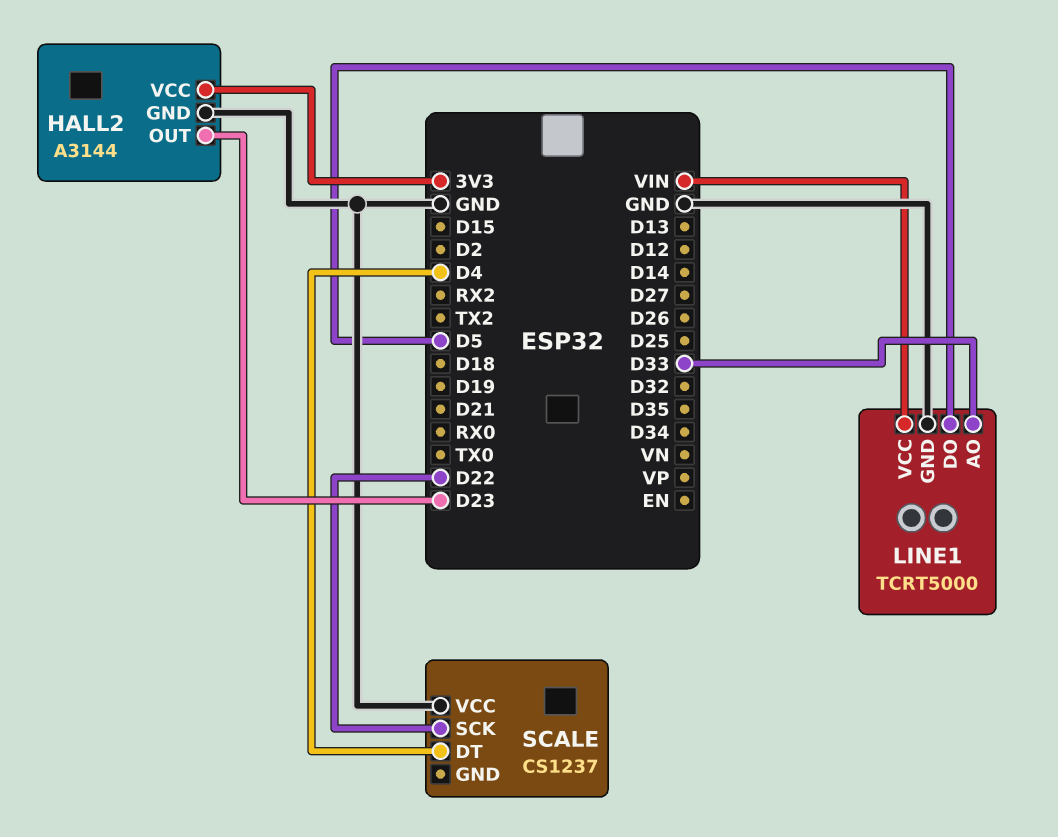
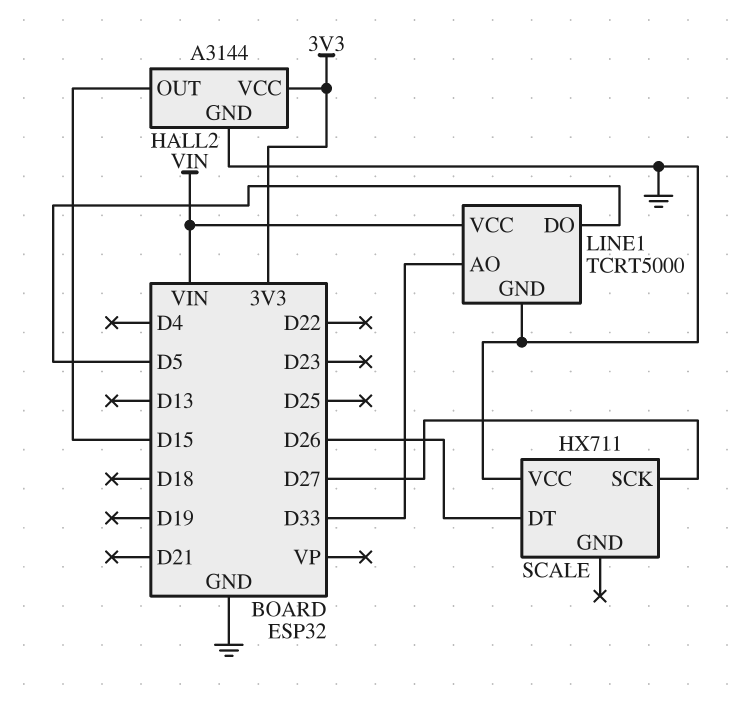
HALL2 pin OUT: D23 -> D15
SCALE: CS1237 -> HX711
SCALE pin DT: D4 -> D26
SCALE pin SCK: D22 -> D27

